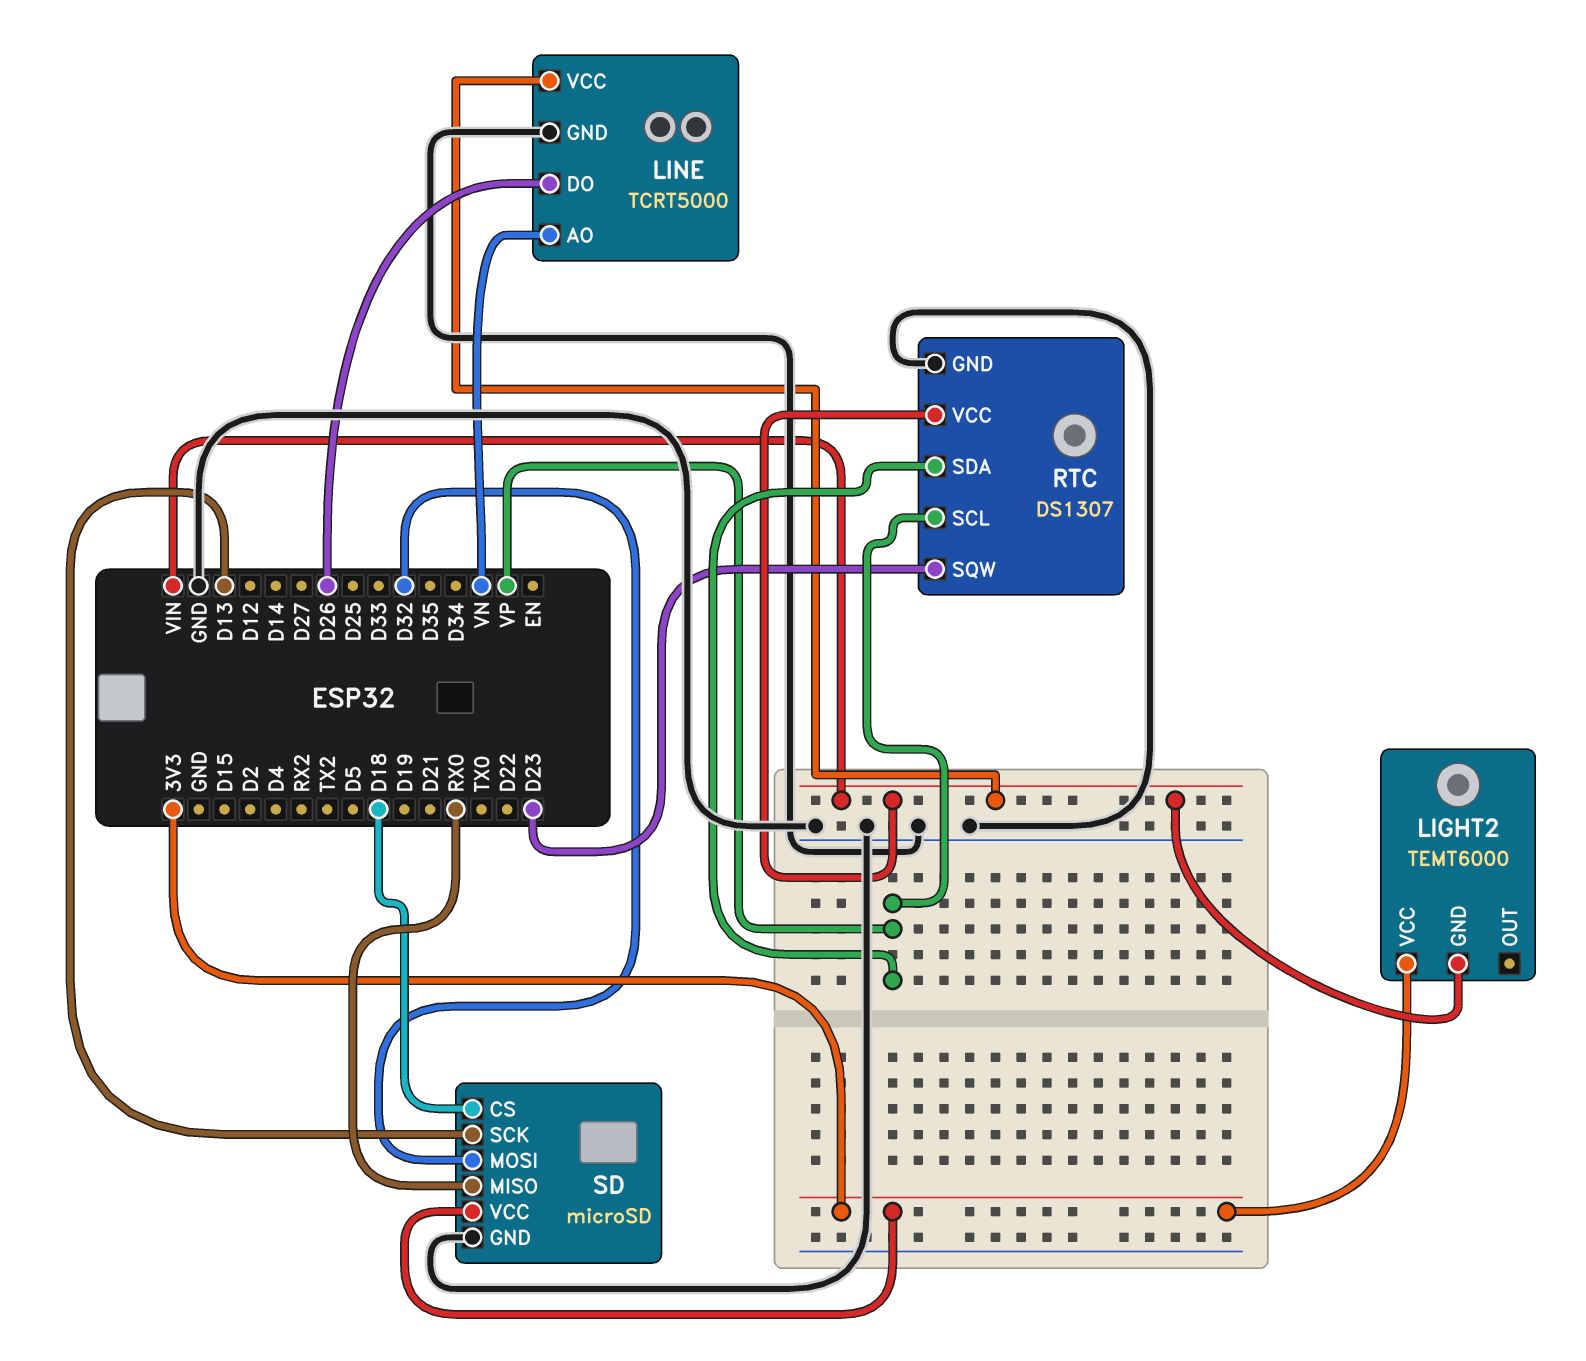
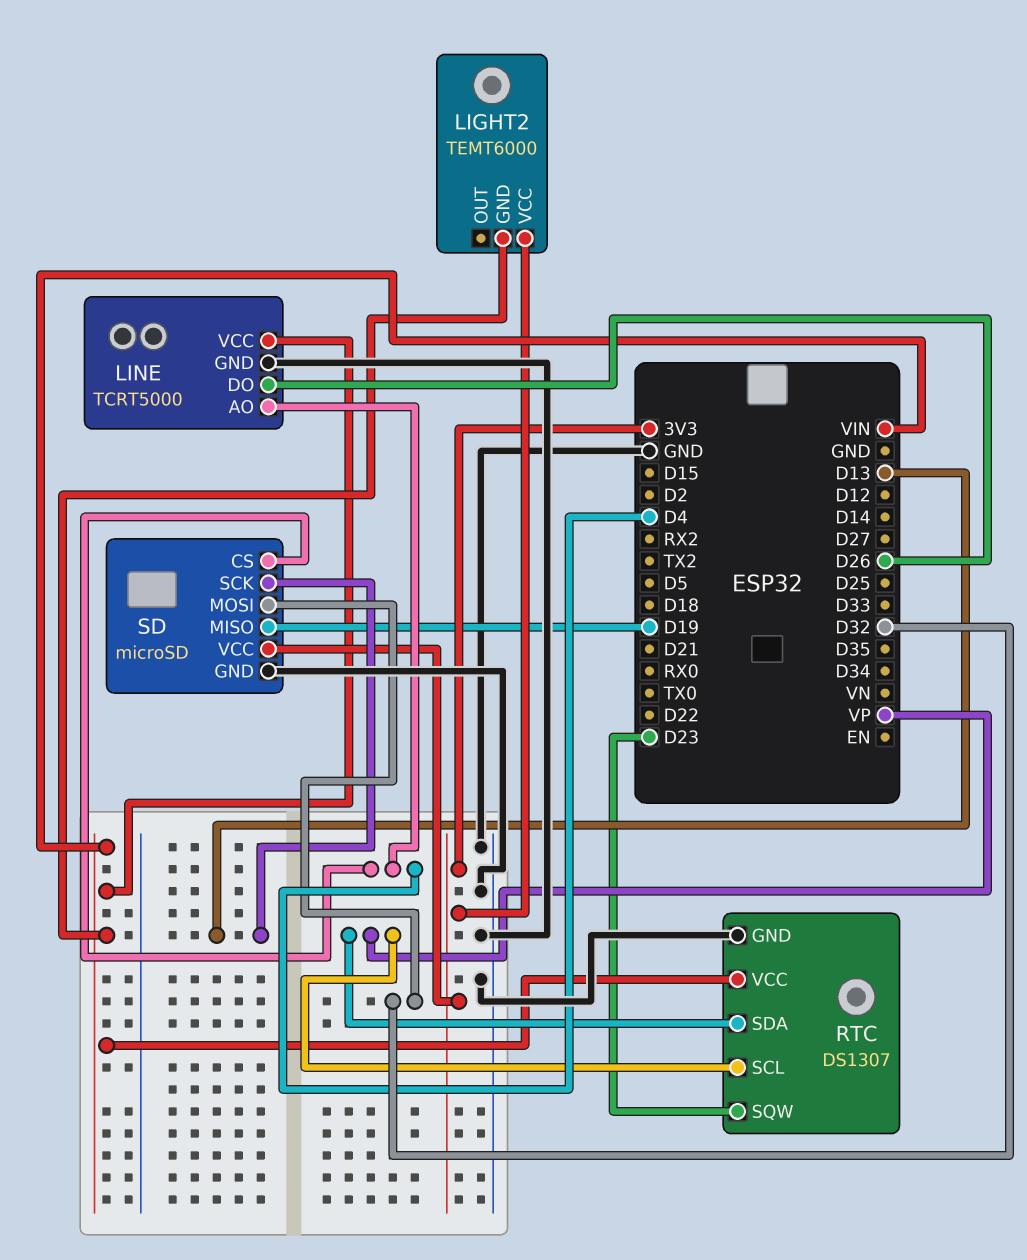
LINE pin AO: VN -> D4
SD pin CS: D18 -> D4
SD pin MISO: RX0 -> D19

